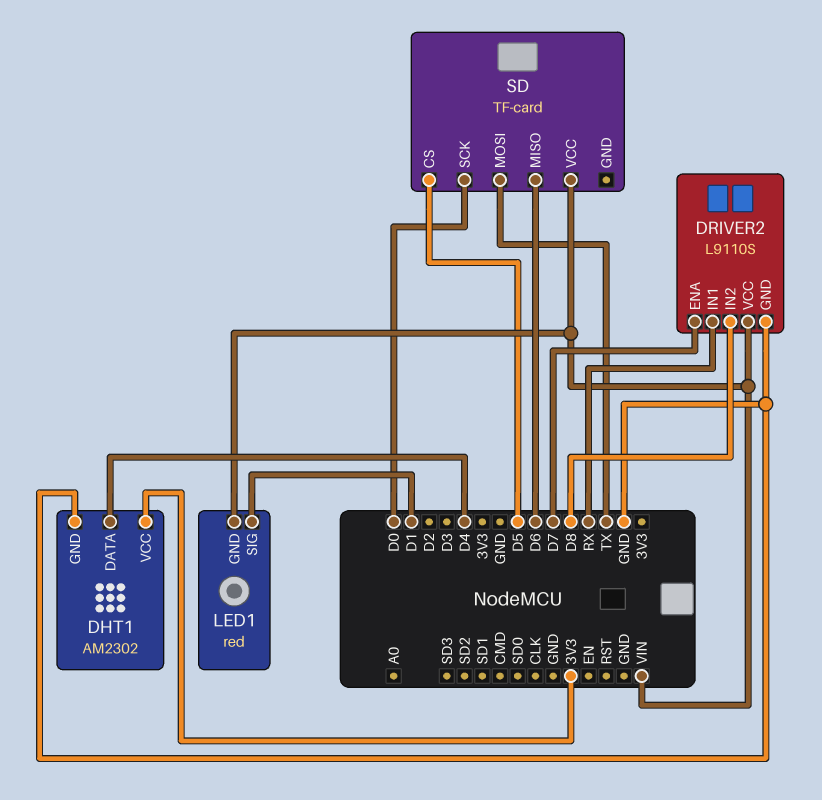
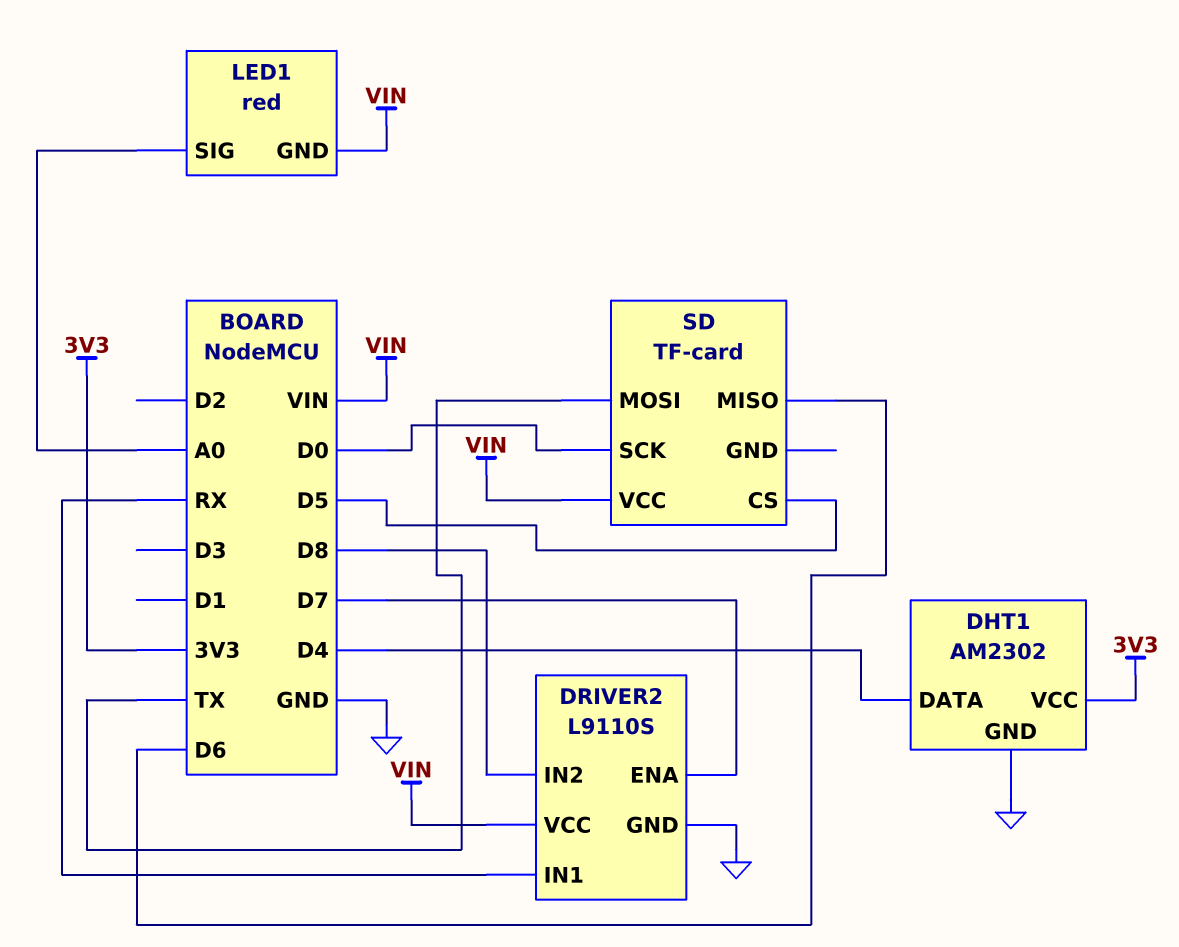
LED1 pin SIG: D1 -> A0

